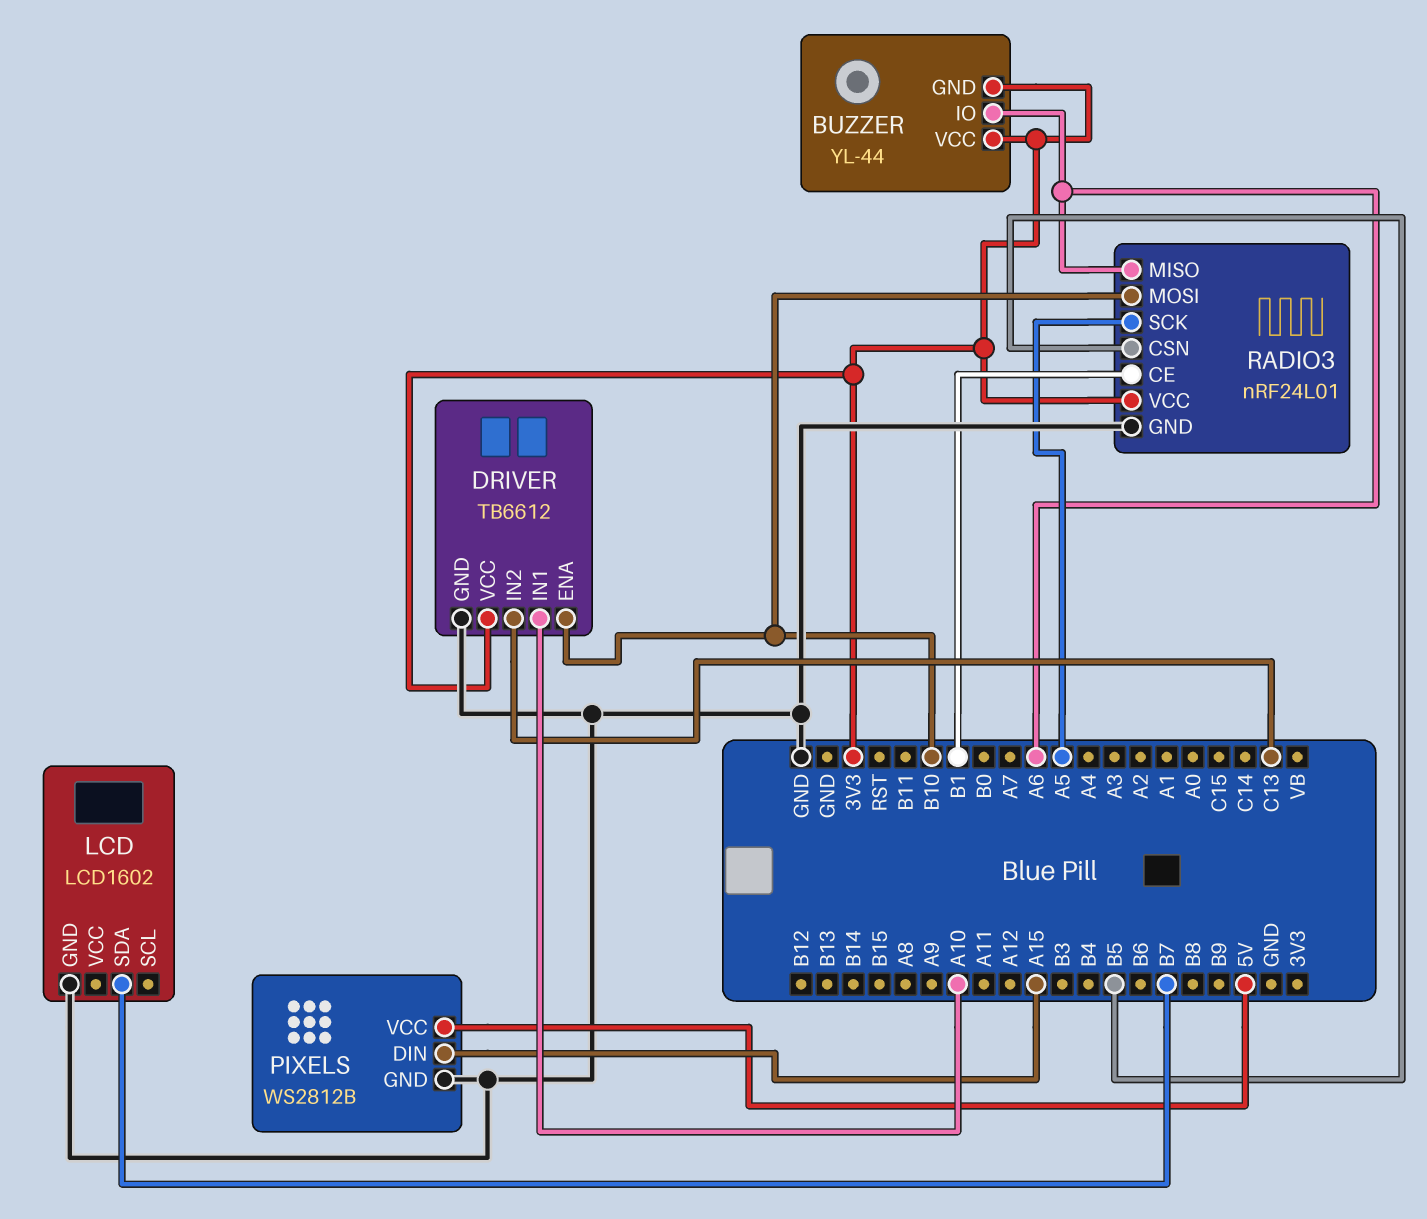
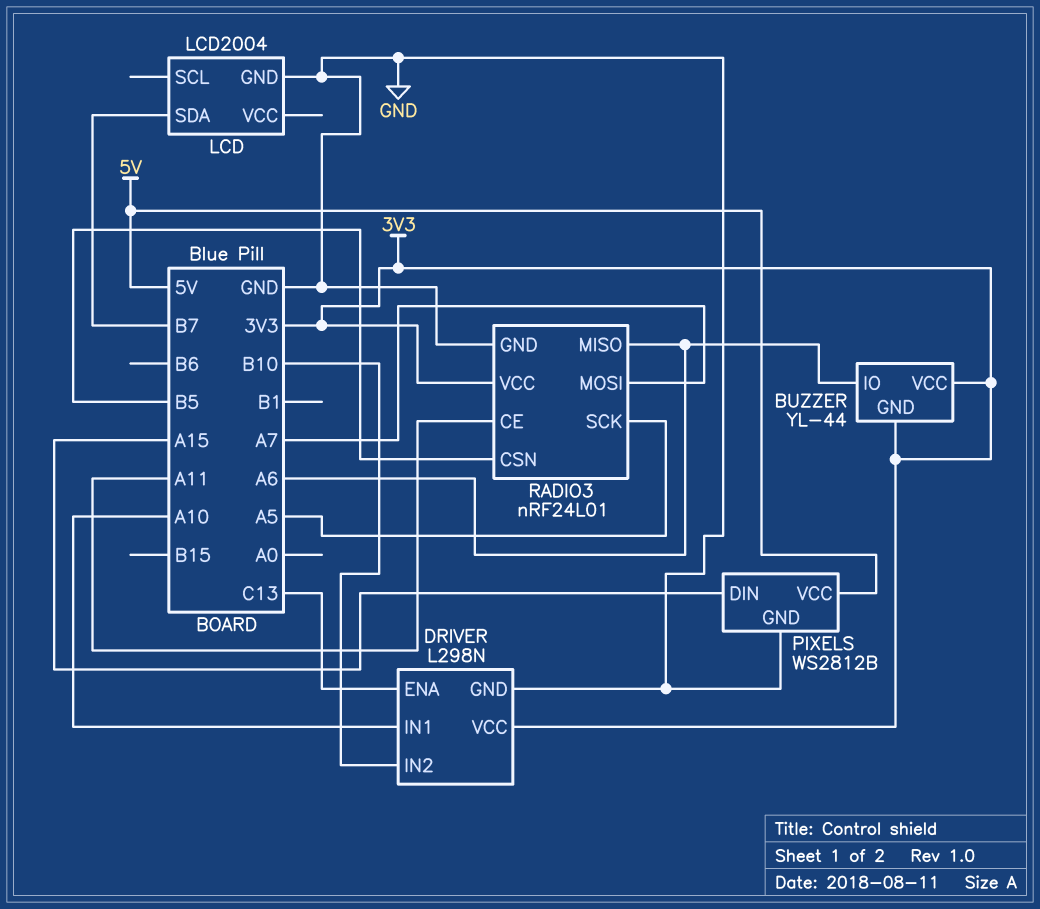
DRIVER: TB6612 -> L298N
DRIVER pin ENA: B10 -> C13
DRIVER pin IN2: C13 -> B10
LCD: LCD1602 -> LCD2004
RADIO3 pin CE: B1 -> A11
RADIO3 pin MOSI: B10 -> A7

